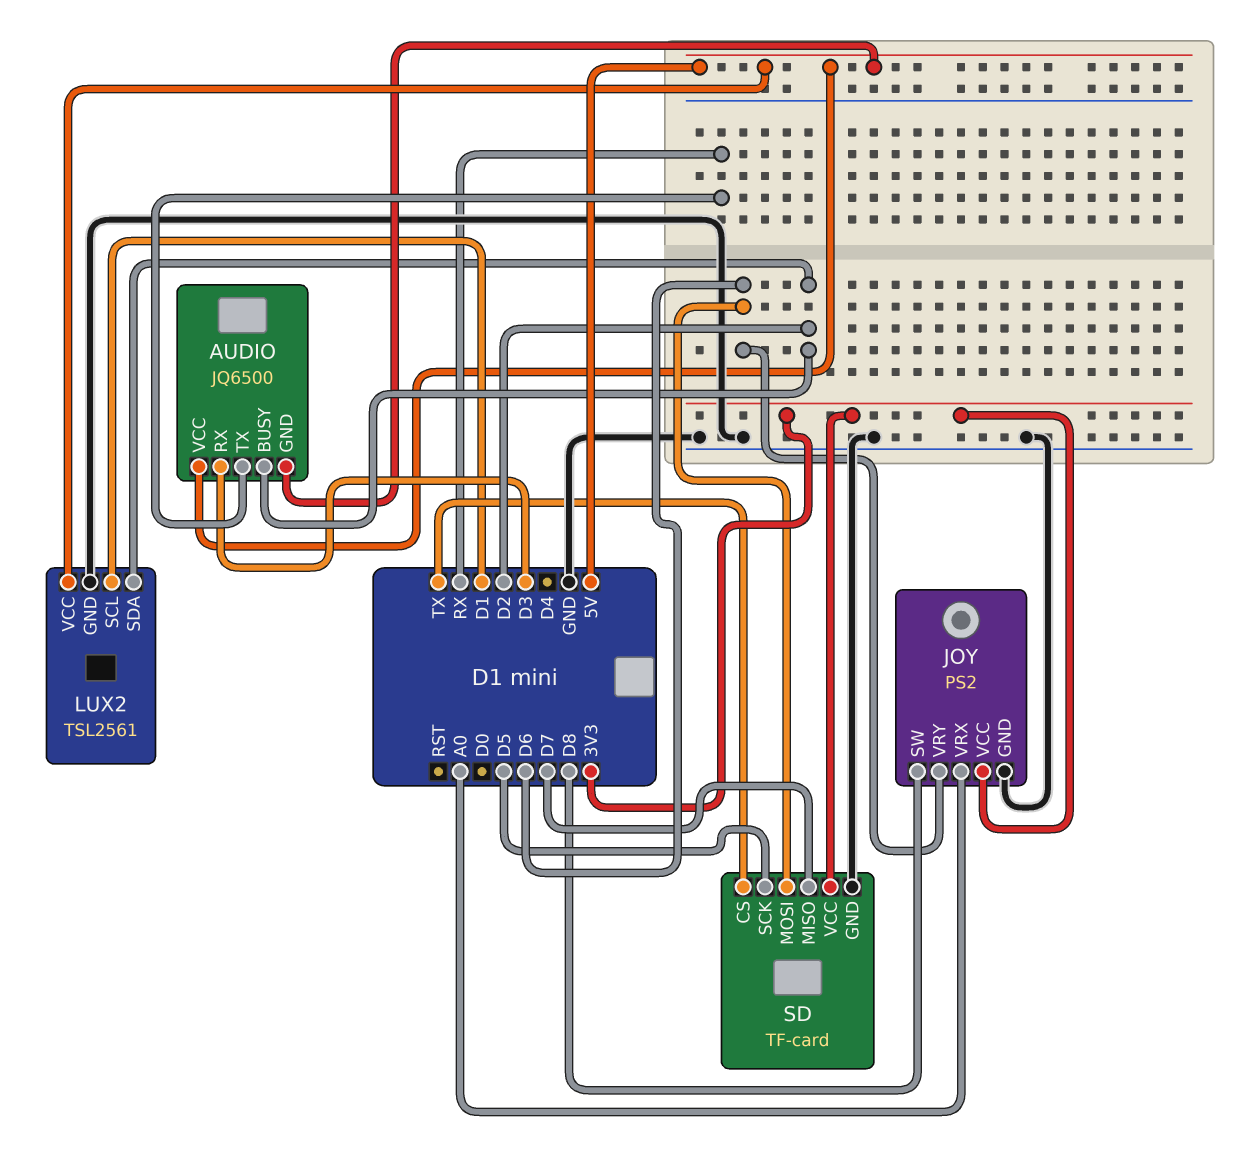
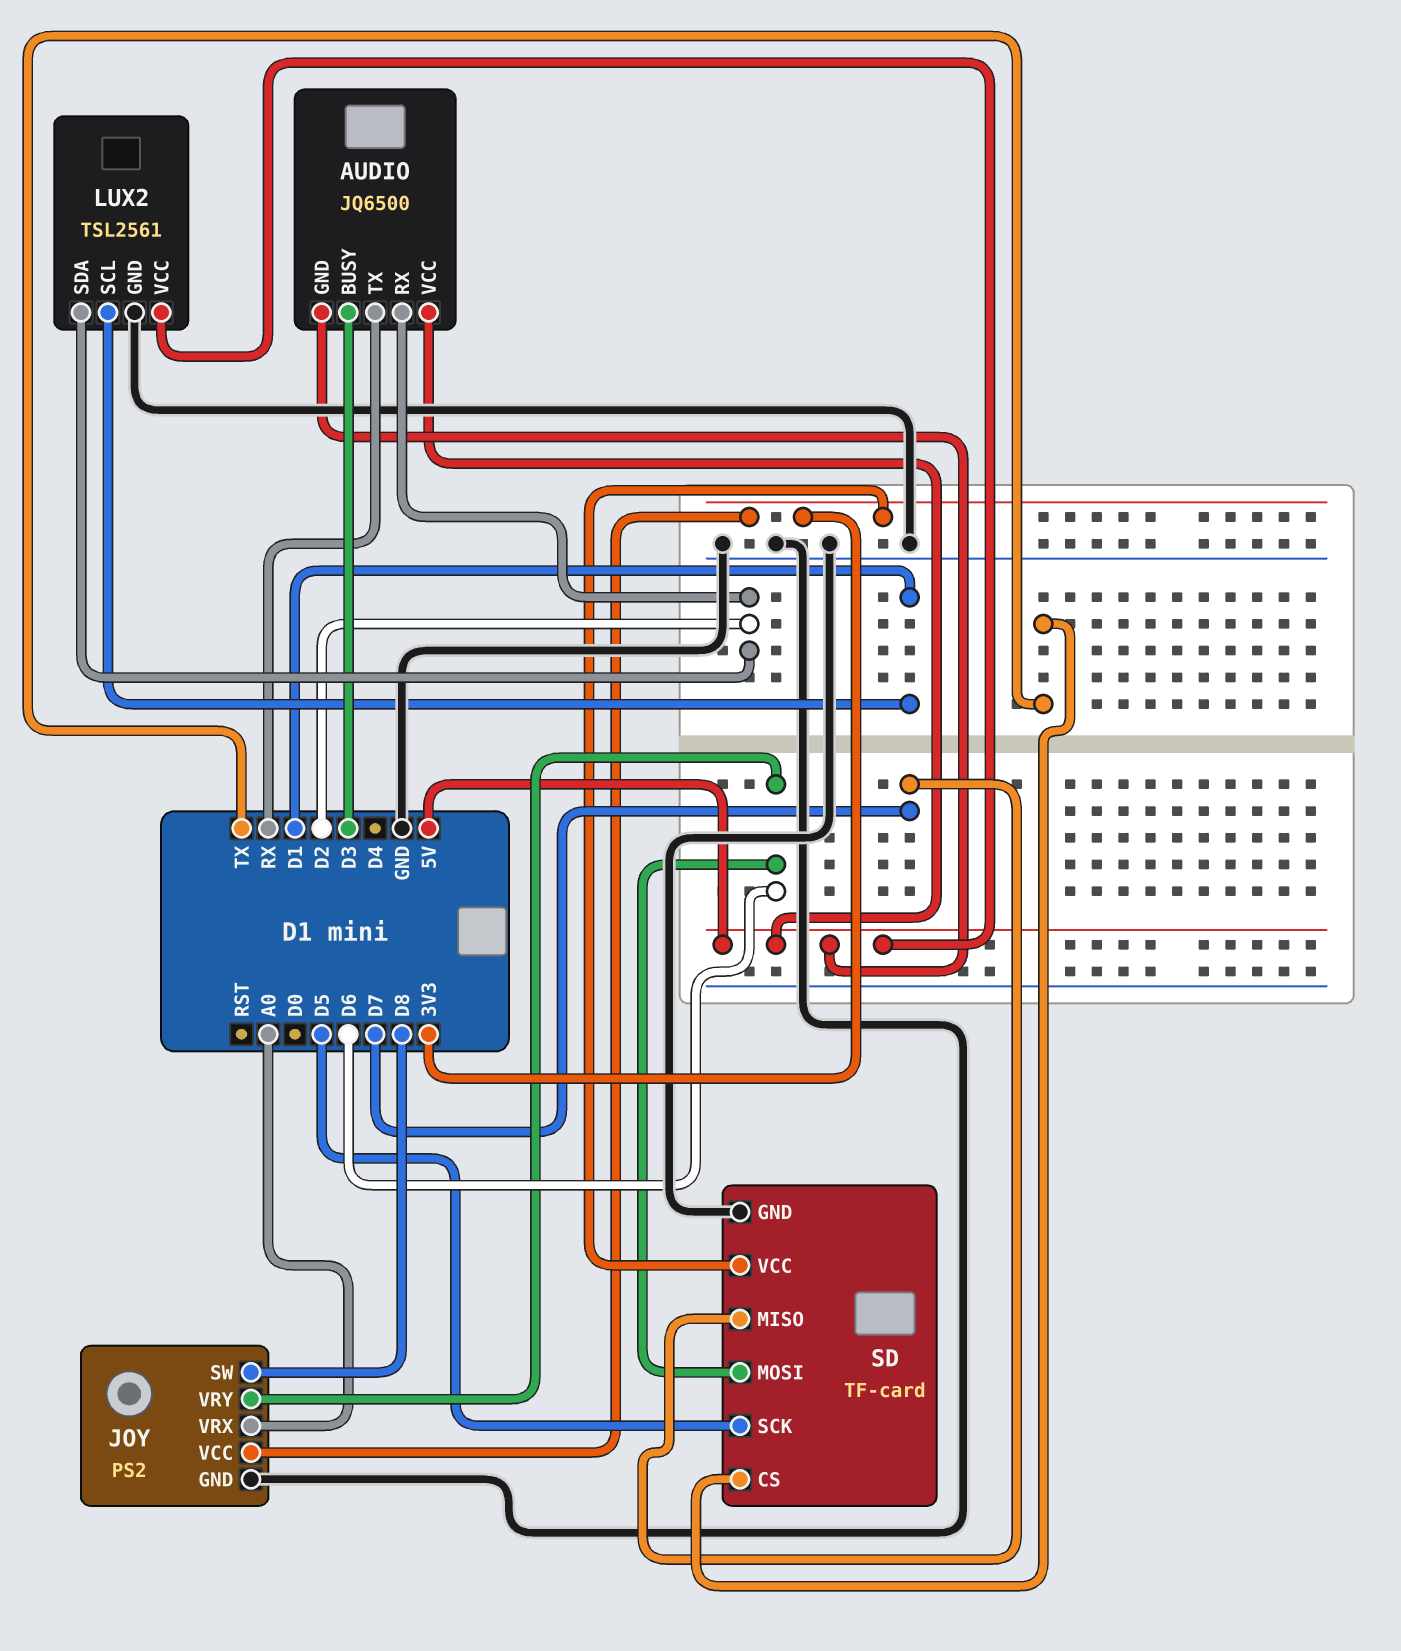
AUDIO pin BUSY: D2 -> D3
AUDIO pin RX: D3 -> D2

